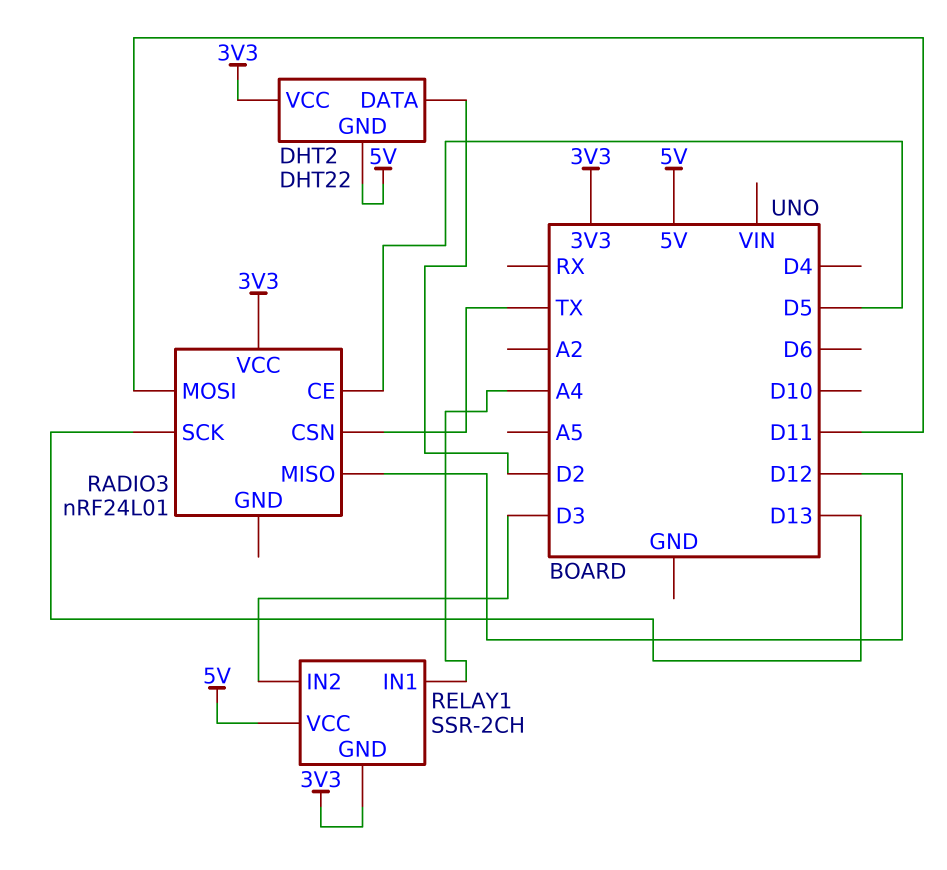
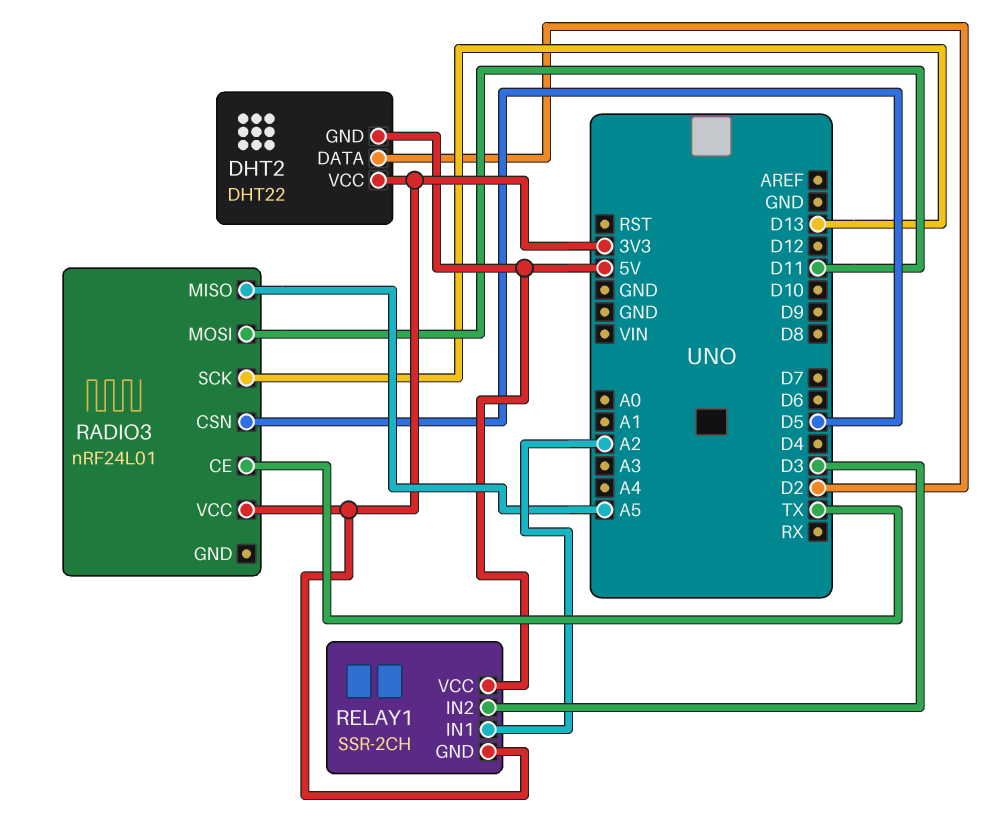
RADIO3 pin CE: D5 -> TX
RADIO3 pin CSN: TX -> D5
RADIO3 pin MISO: D12 -> A5
RELAY1 pin IN1: A4 -> A2

